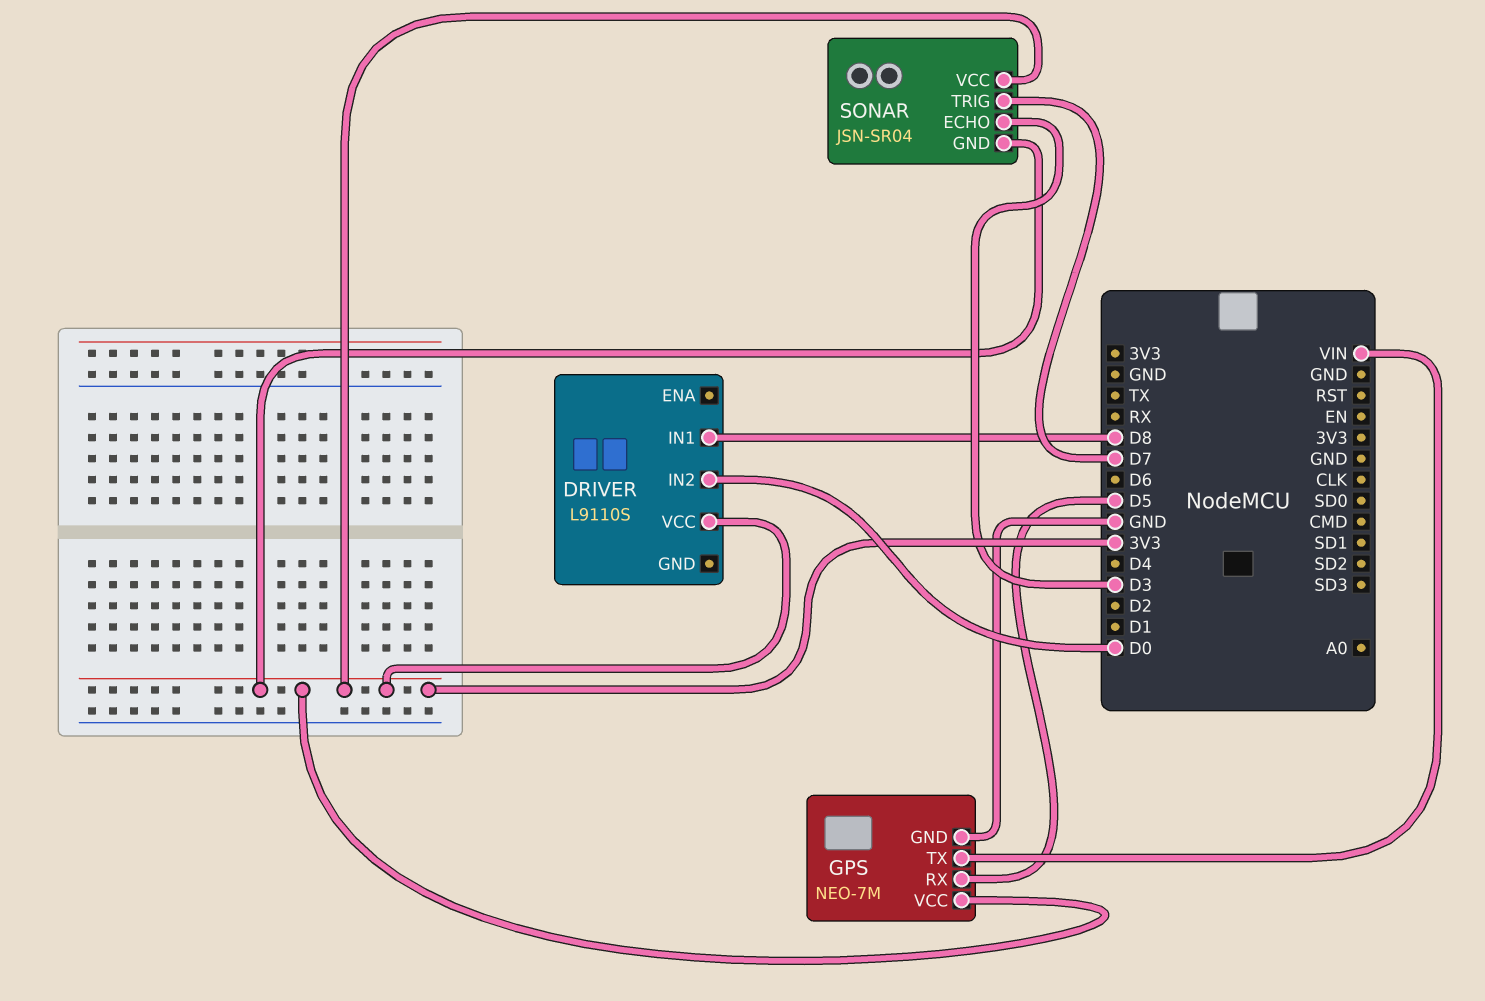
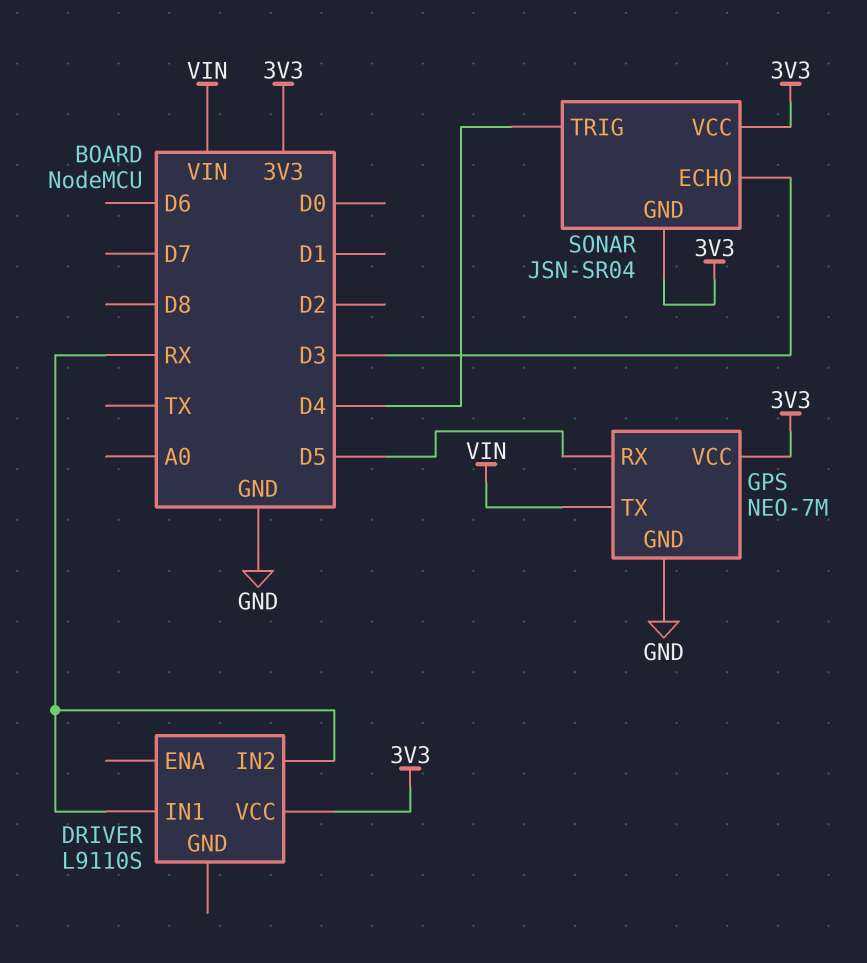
DRIVER pin IN1: D8 -> RX
DRIVER pin IN2: D0 -> RX
SONAR pin TRIG: D7 -> D4

